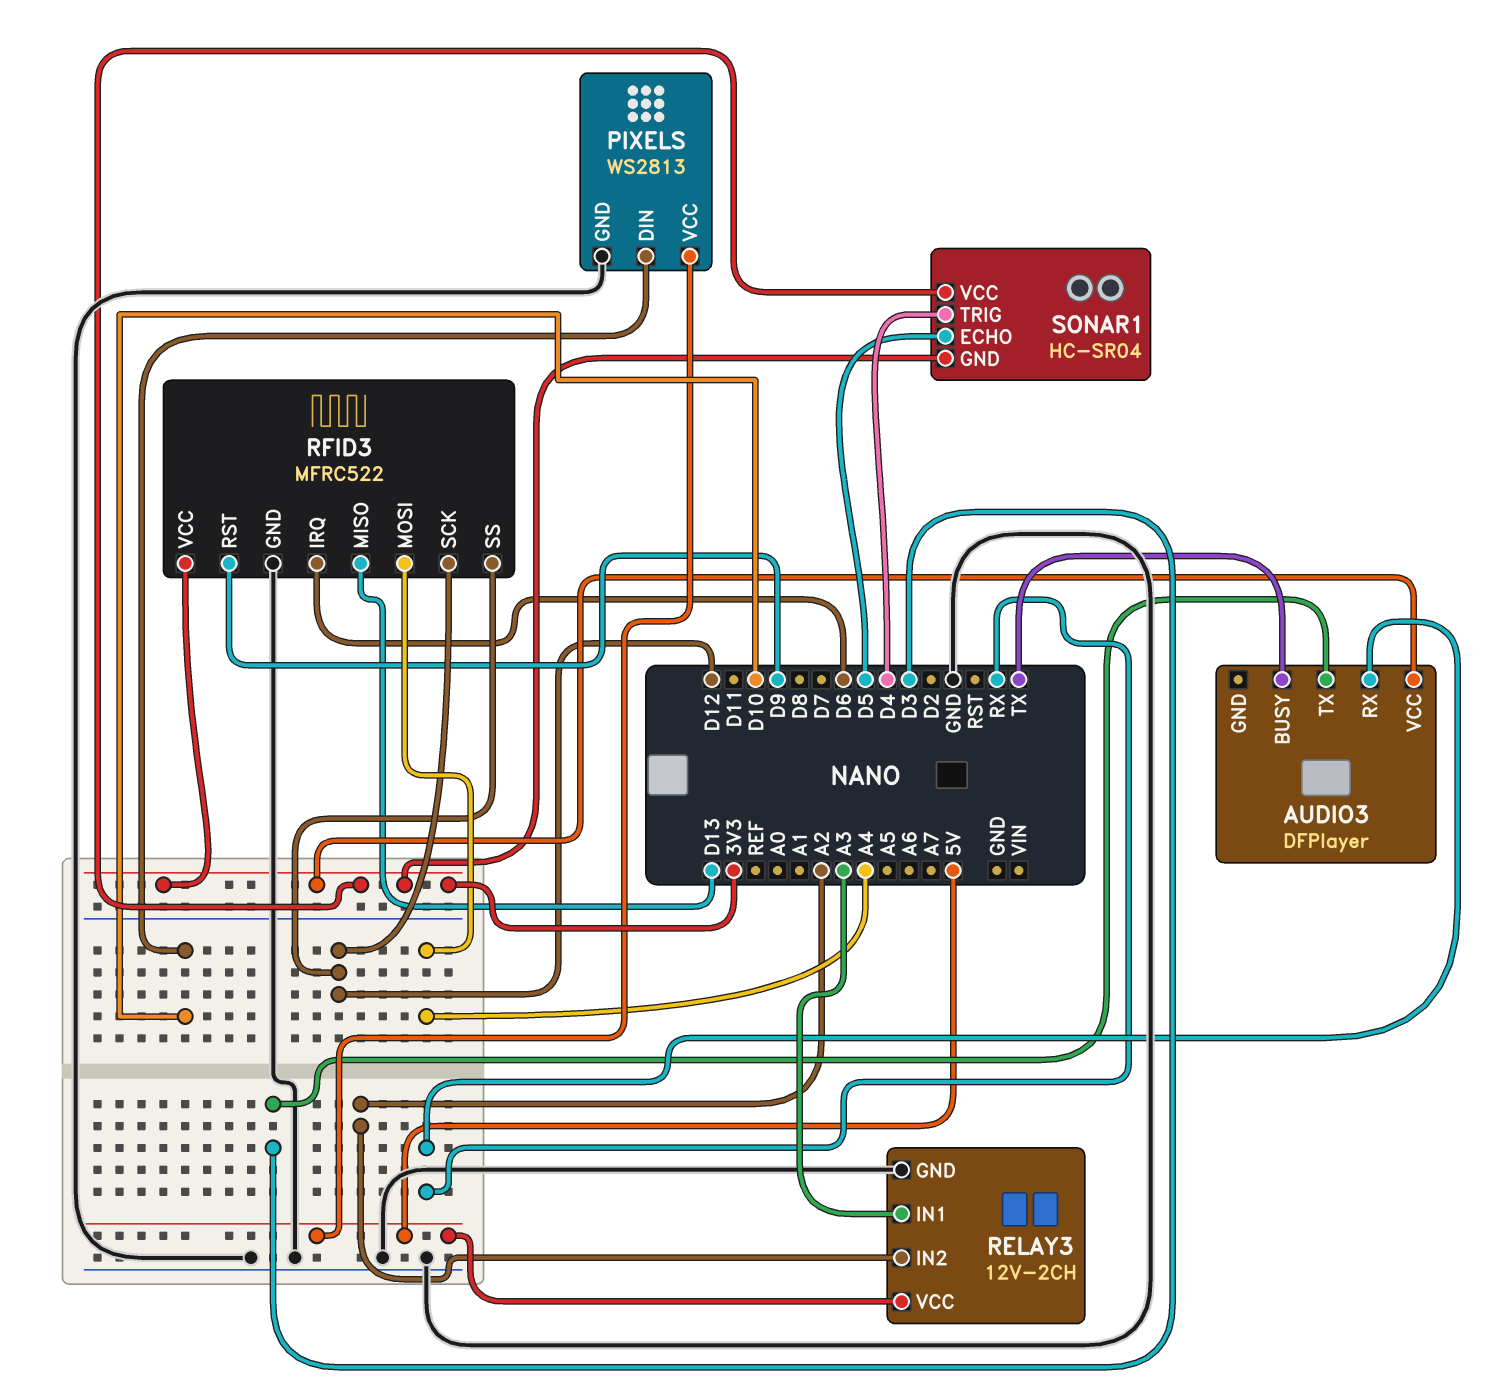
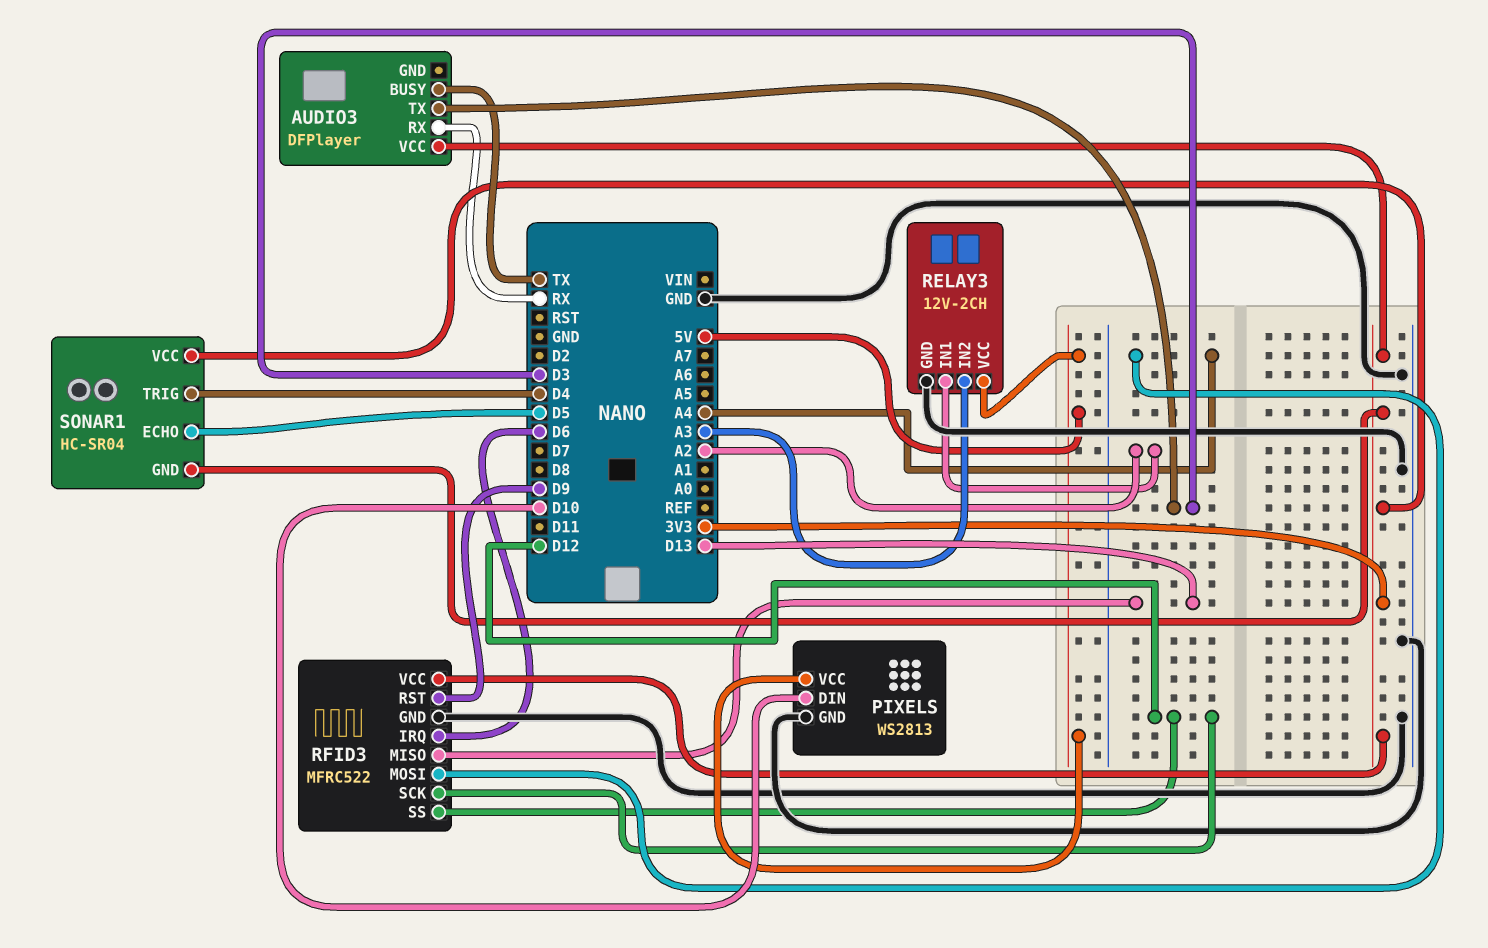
RELAY3 pin IN1: A3 -> A2
RELAY3 pin IN2: A2 -> A3

